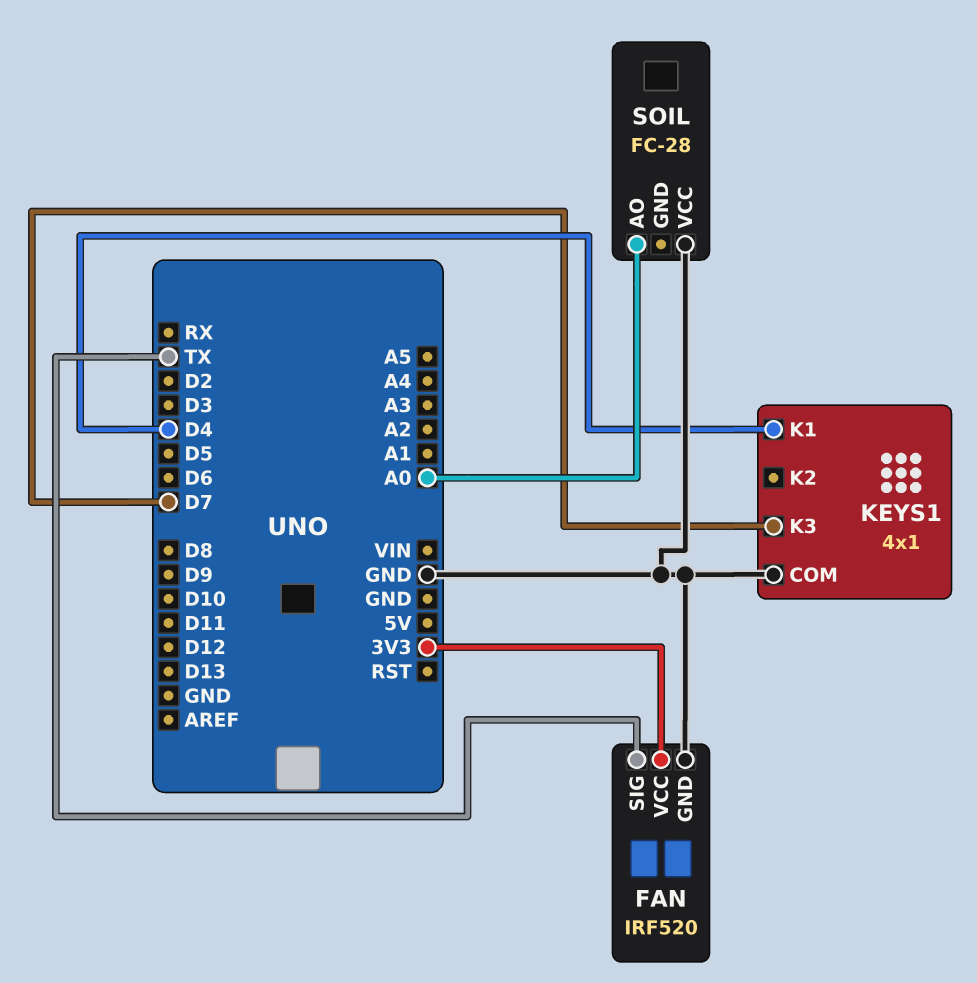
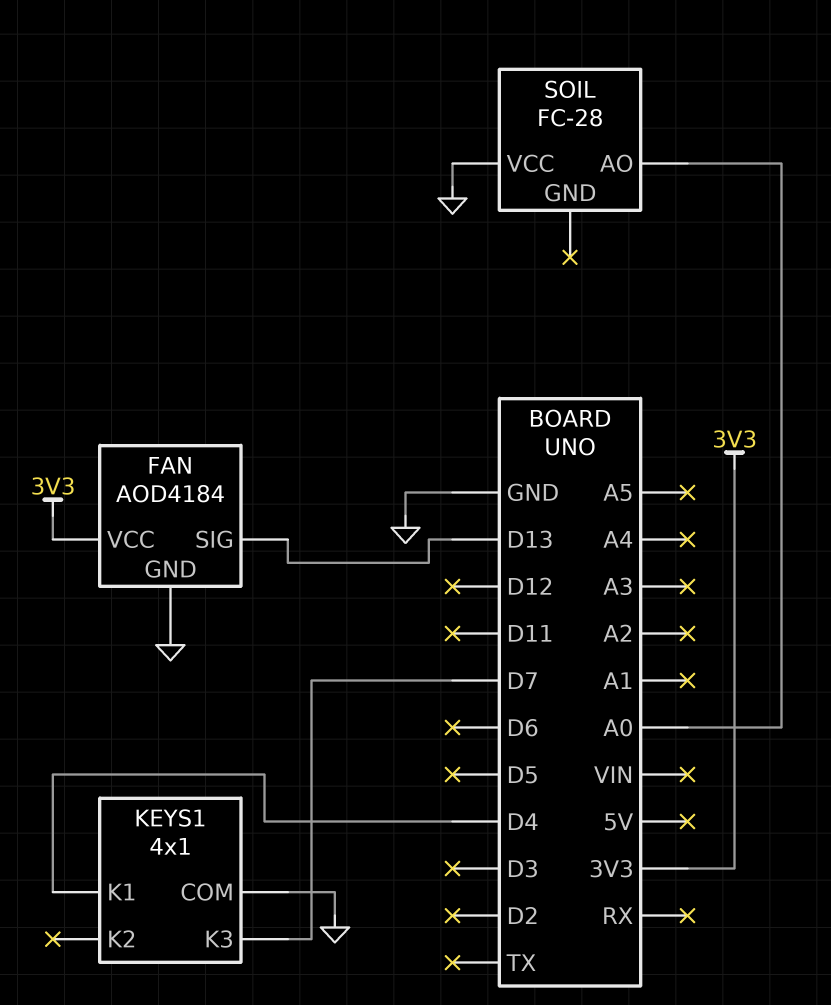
FAN: IRF520 -> AOD4184
FAN pin SIG: TX -> D13

